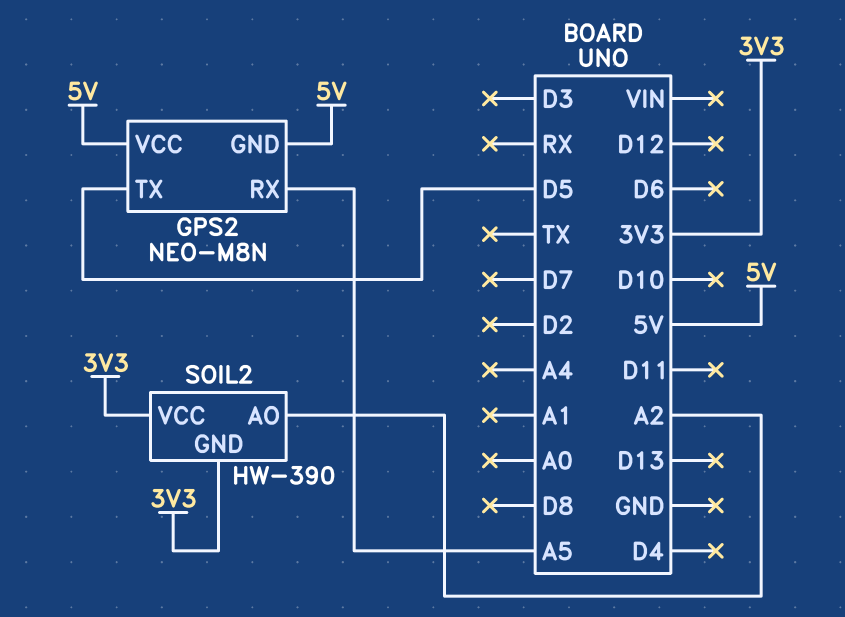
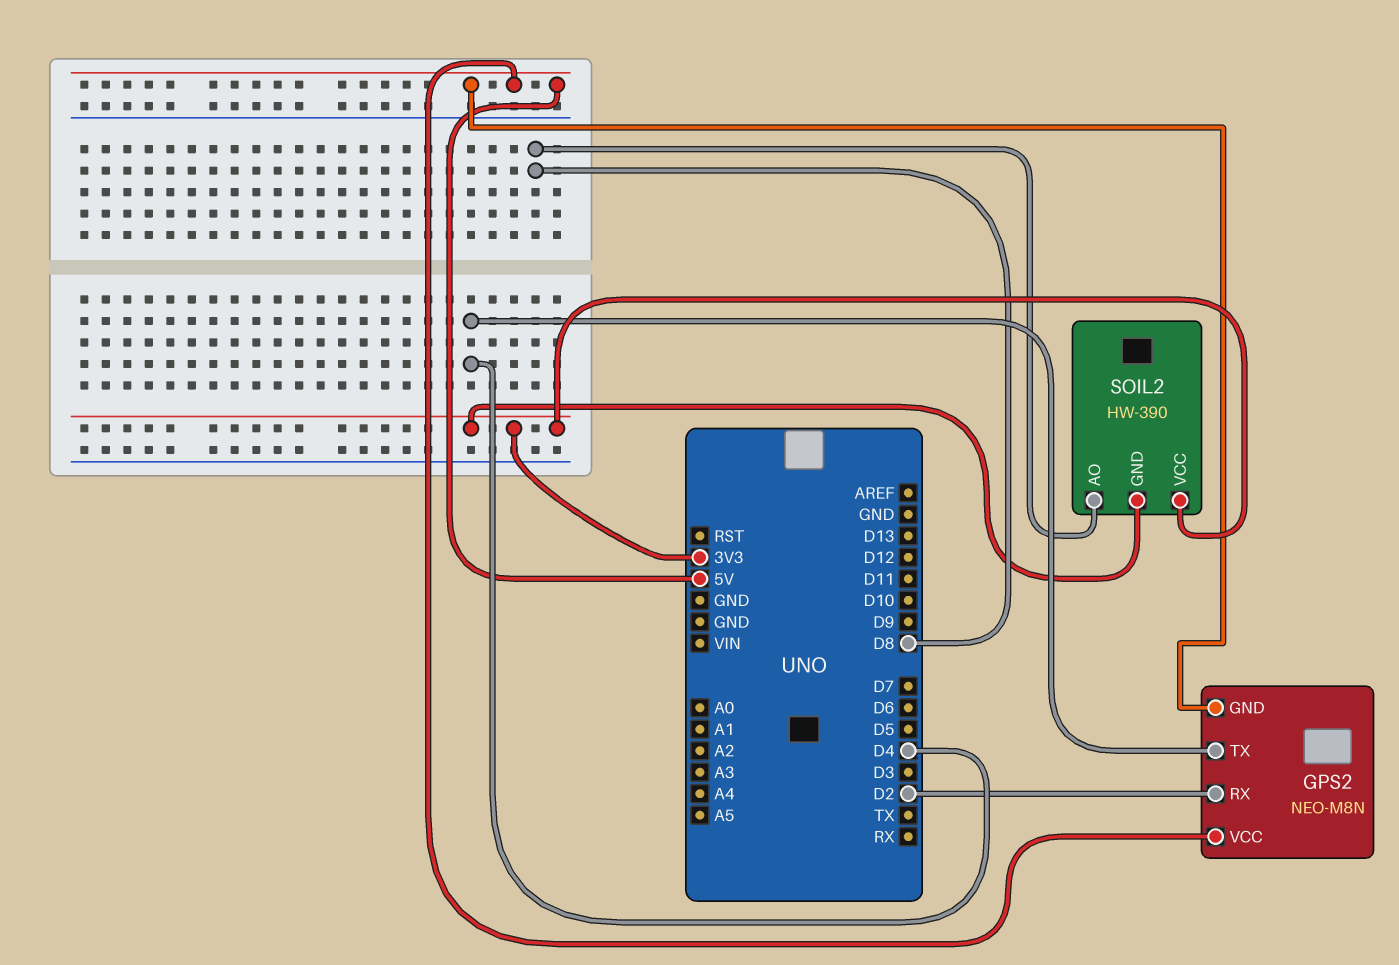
GPS2 pin RX: A5 -> D2
GPS2 pin TX: D5 -> D4
SOIL2 pin AO: A2 -> D8

